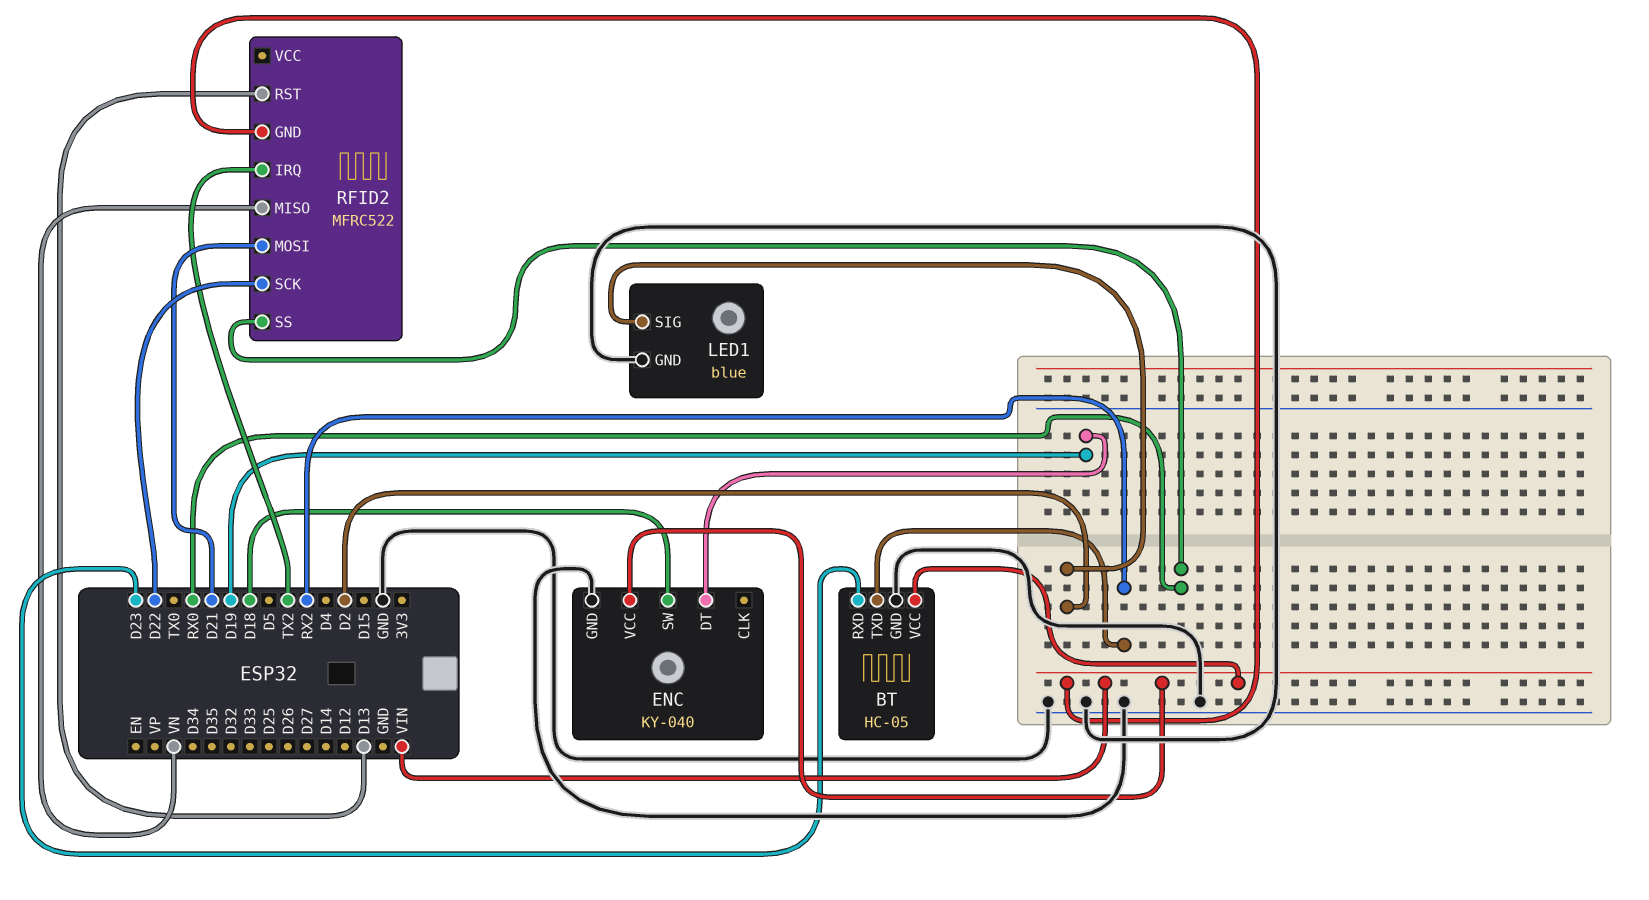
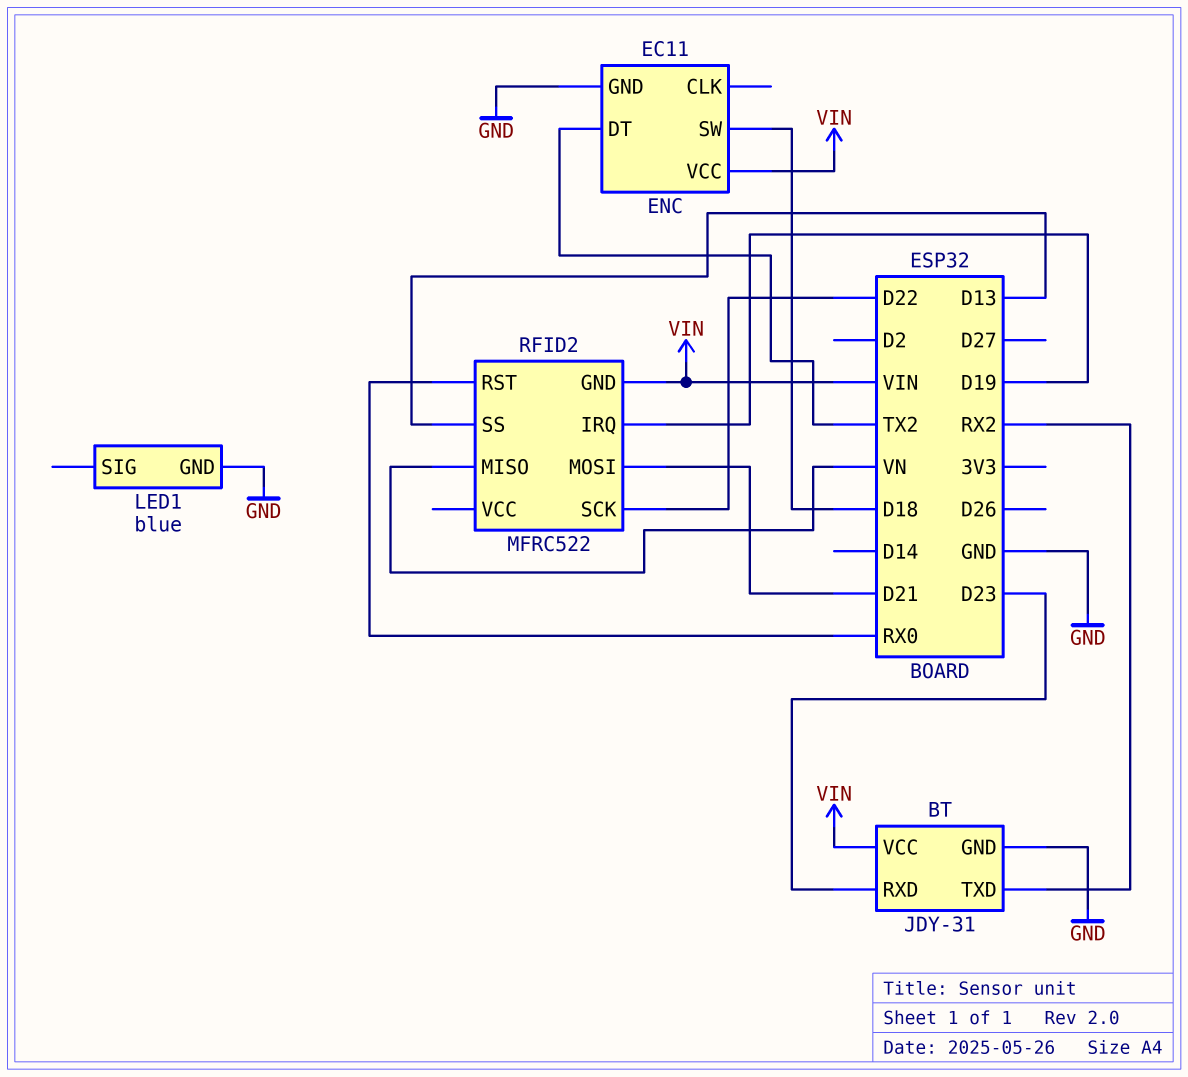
BT: HC-05 -> JDY-31
ENC: KY-040 -> EC11
ENC pin DT: D19 -> TX2
LED1 pin SIG: D2 -> none
RFID2 pin IRQ: TX2 -> D19
RFID2 pin RST: D13 -> RX0
RFID2 pin SS: RX0 -> D13

